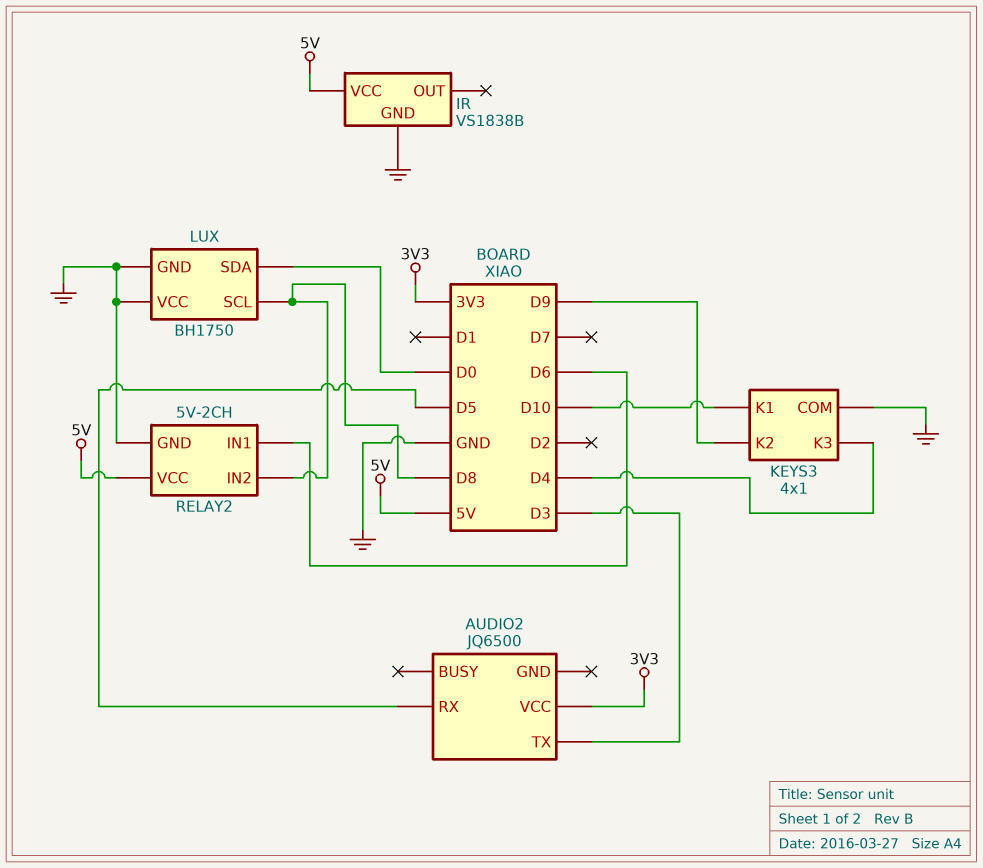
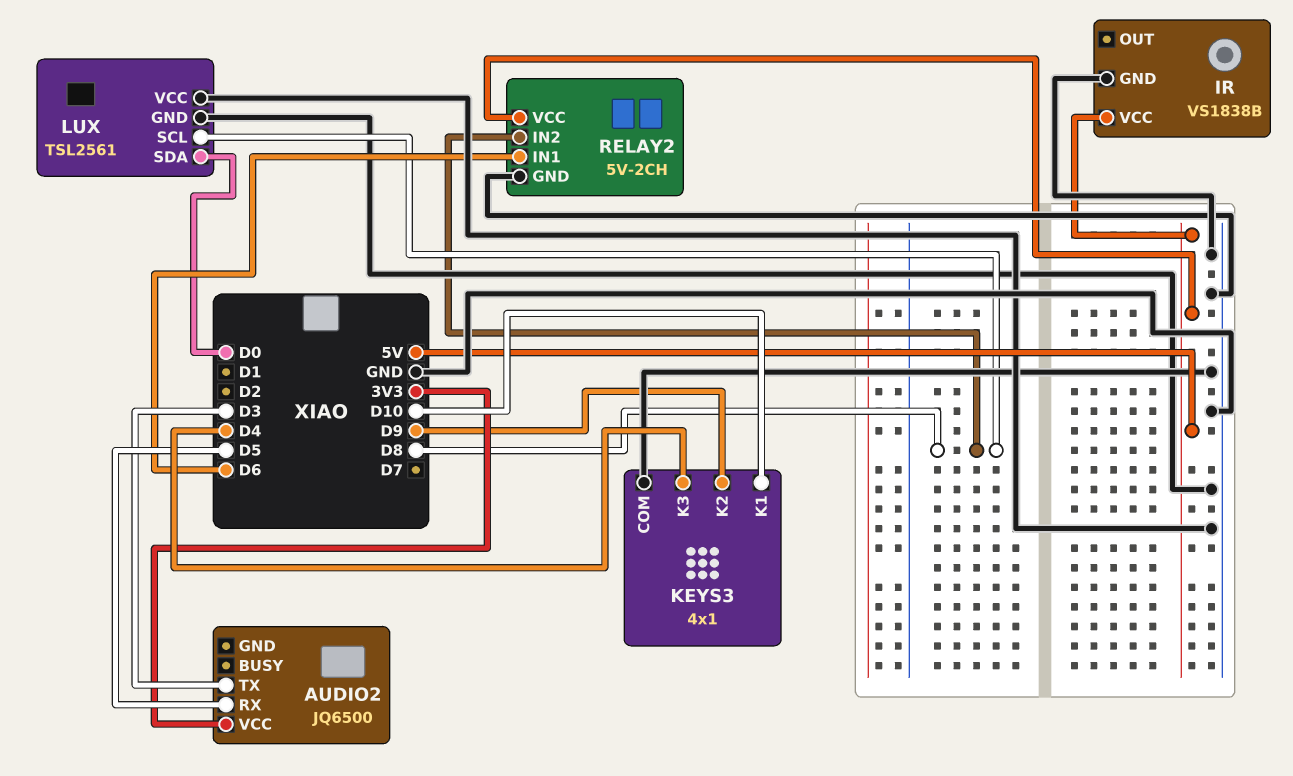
LUX: BH1750 -> TSL2561

